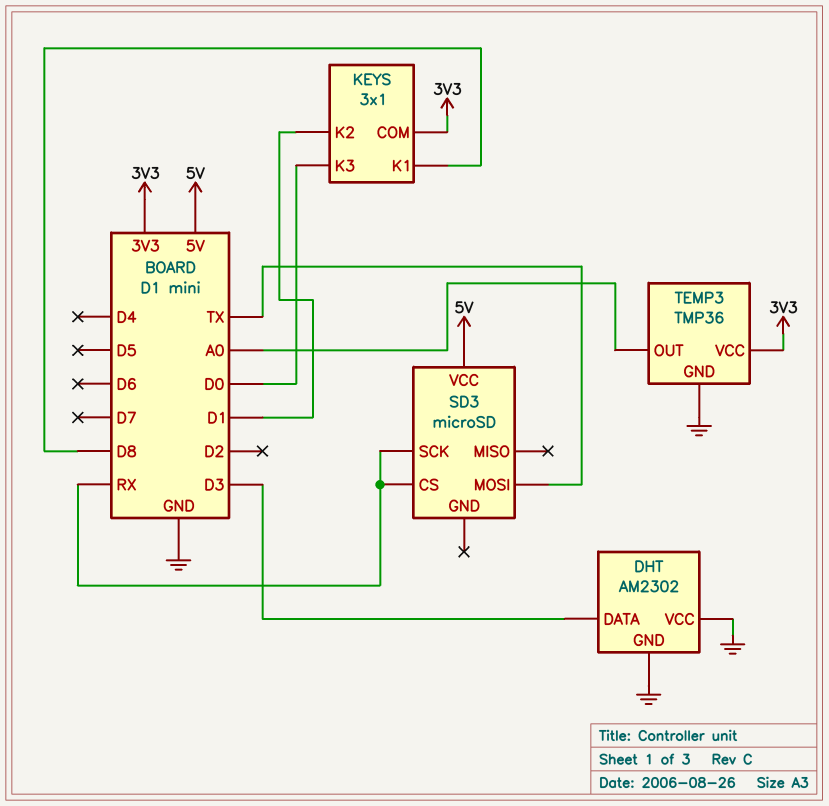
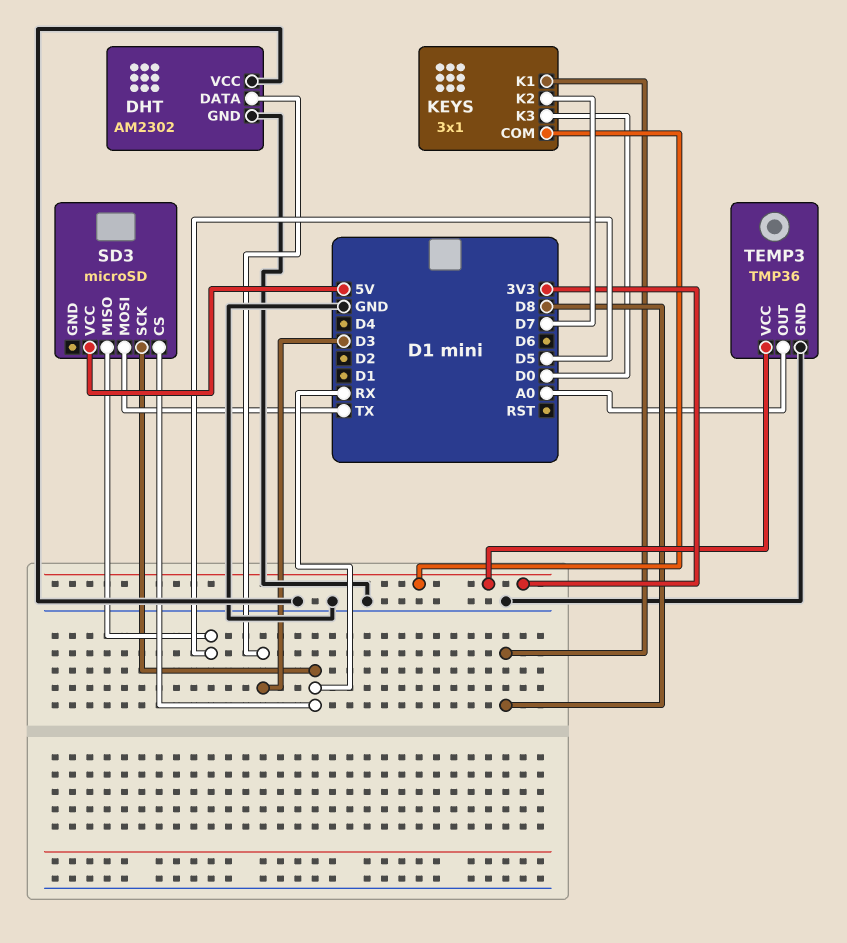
KEYS pin K2: D1 -> D7
SD3 pin MISO: none -> D5

